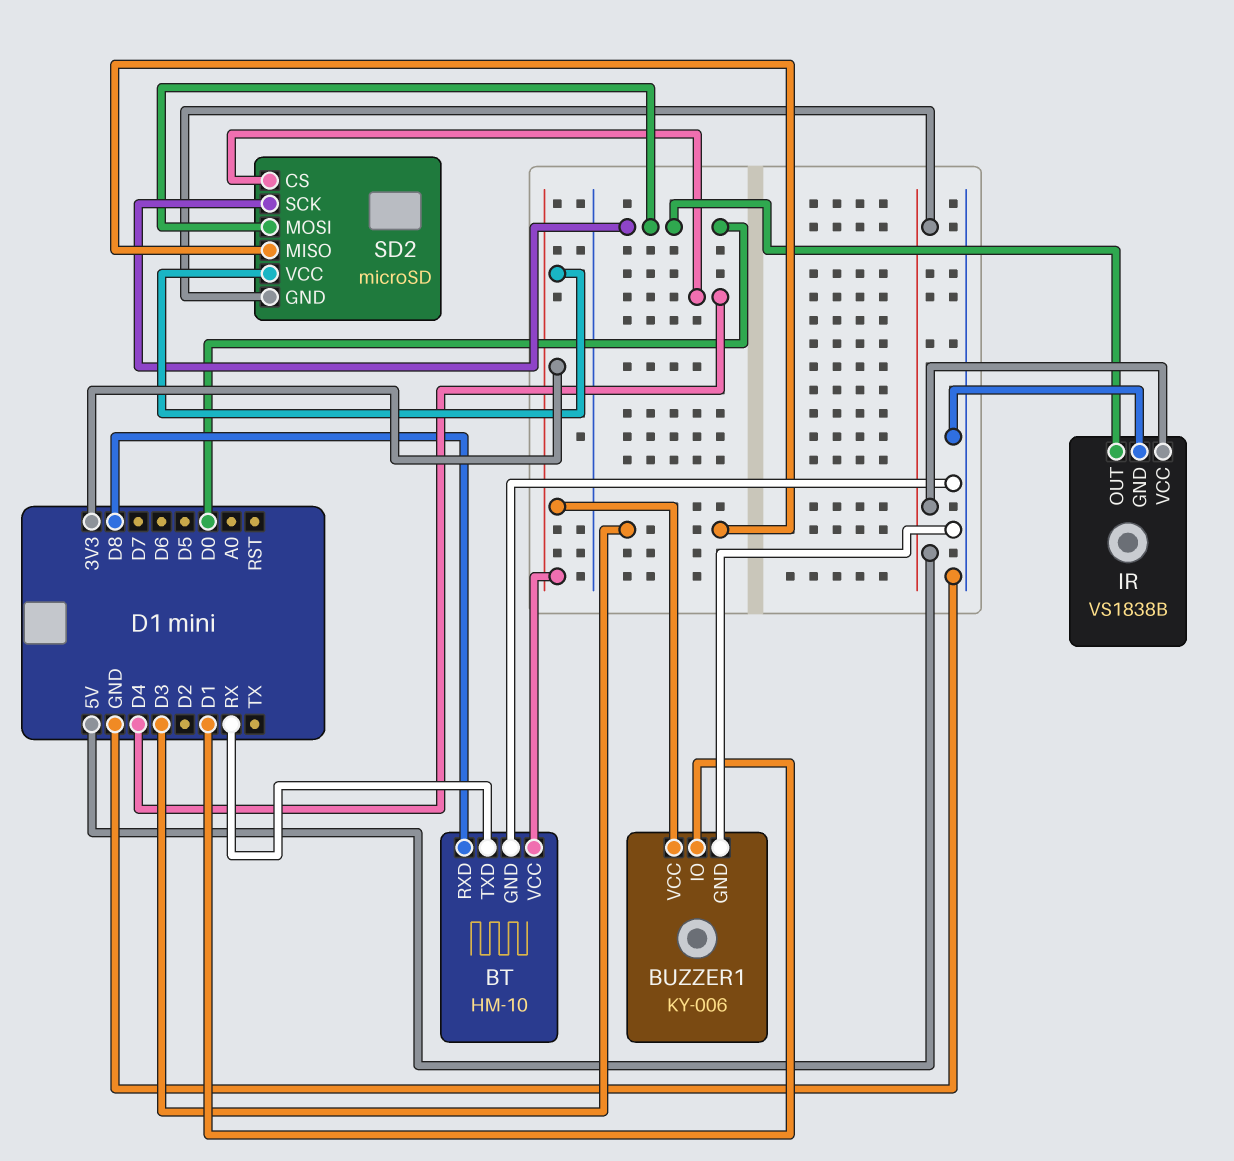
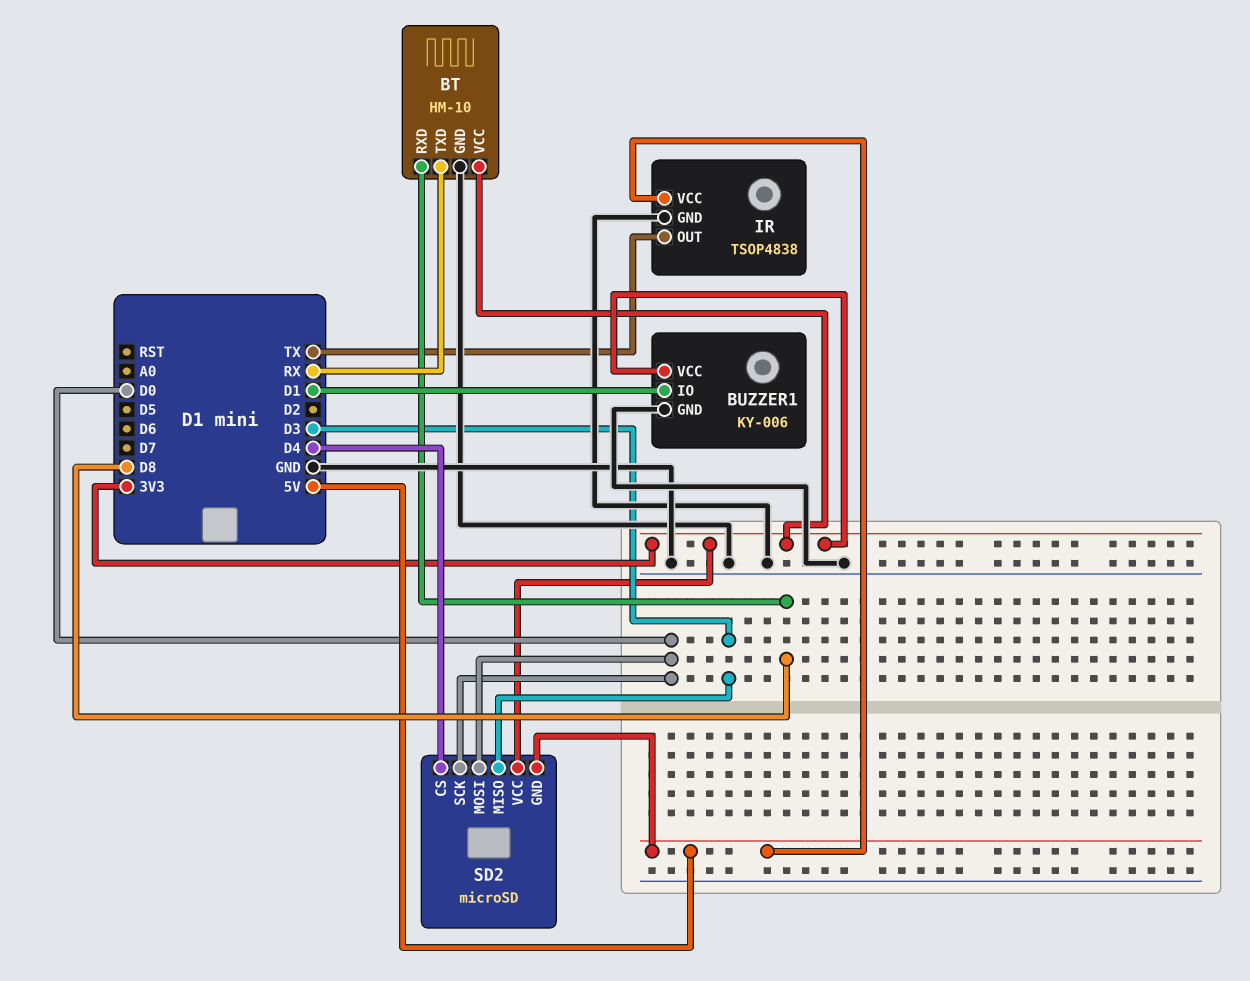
IR: VS1838B -> TSOP4838
IR pin OUT: D0 -> TX

